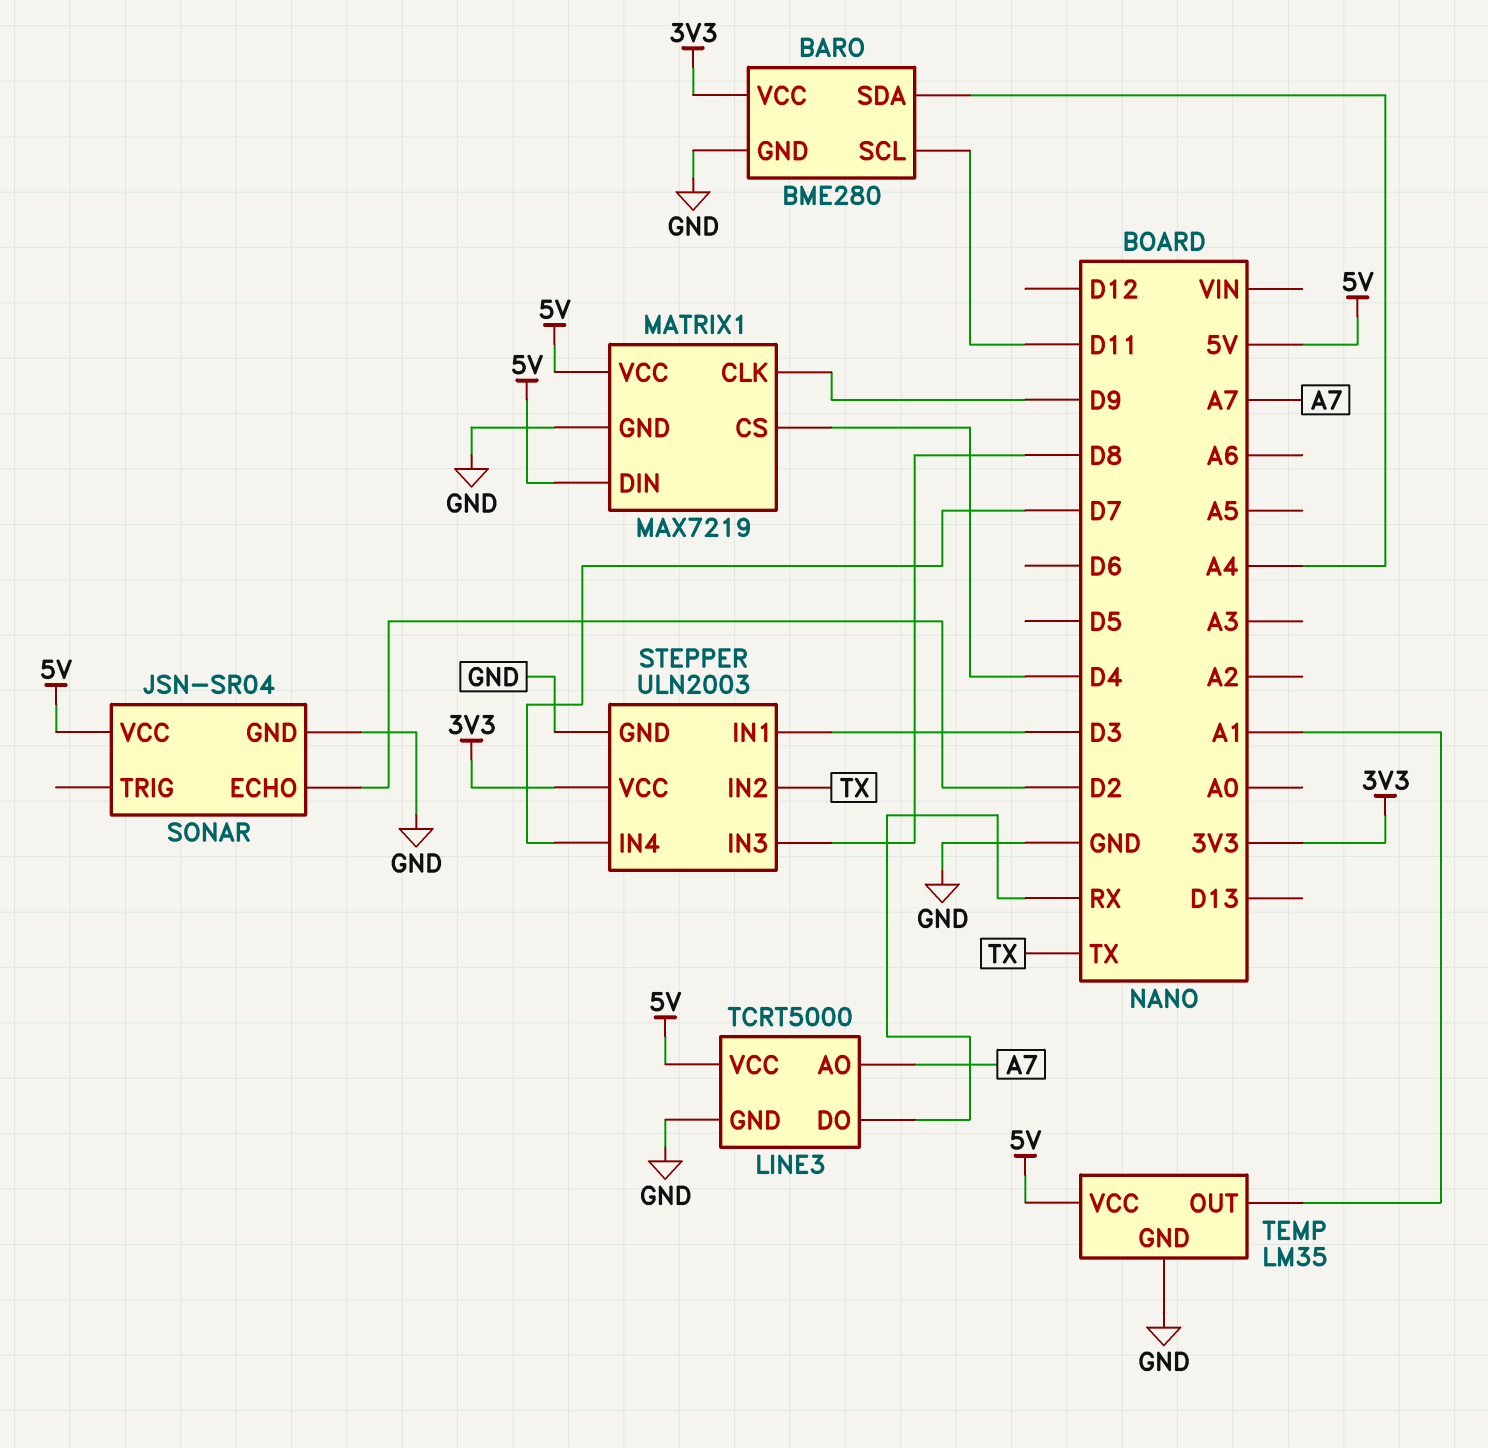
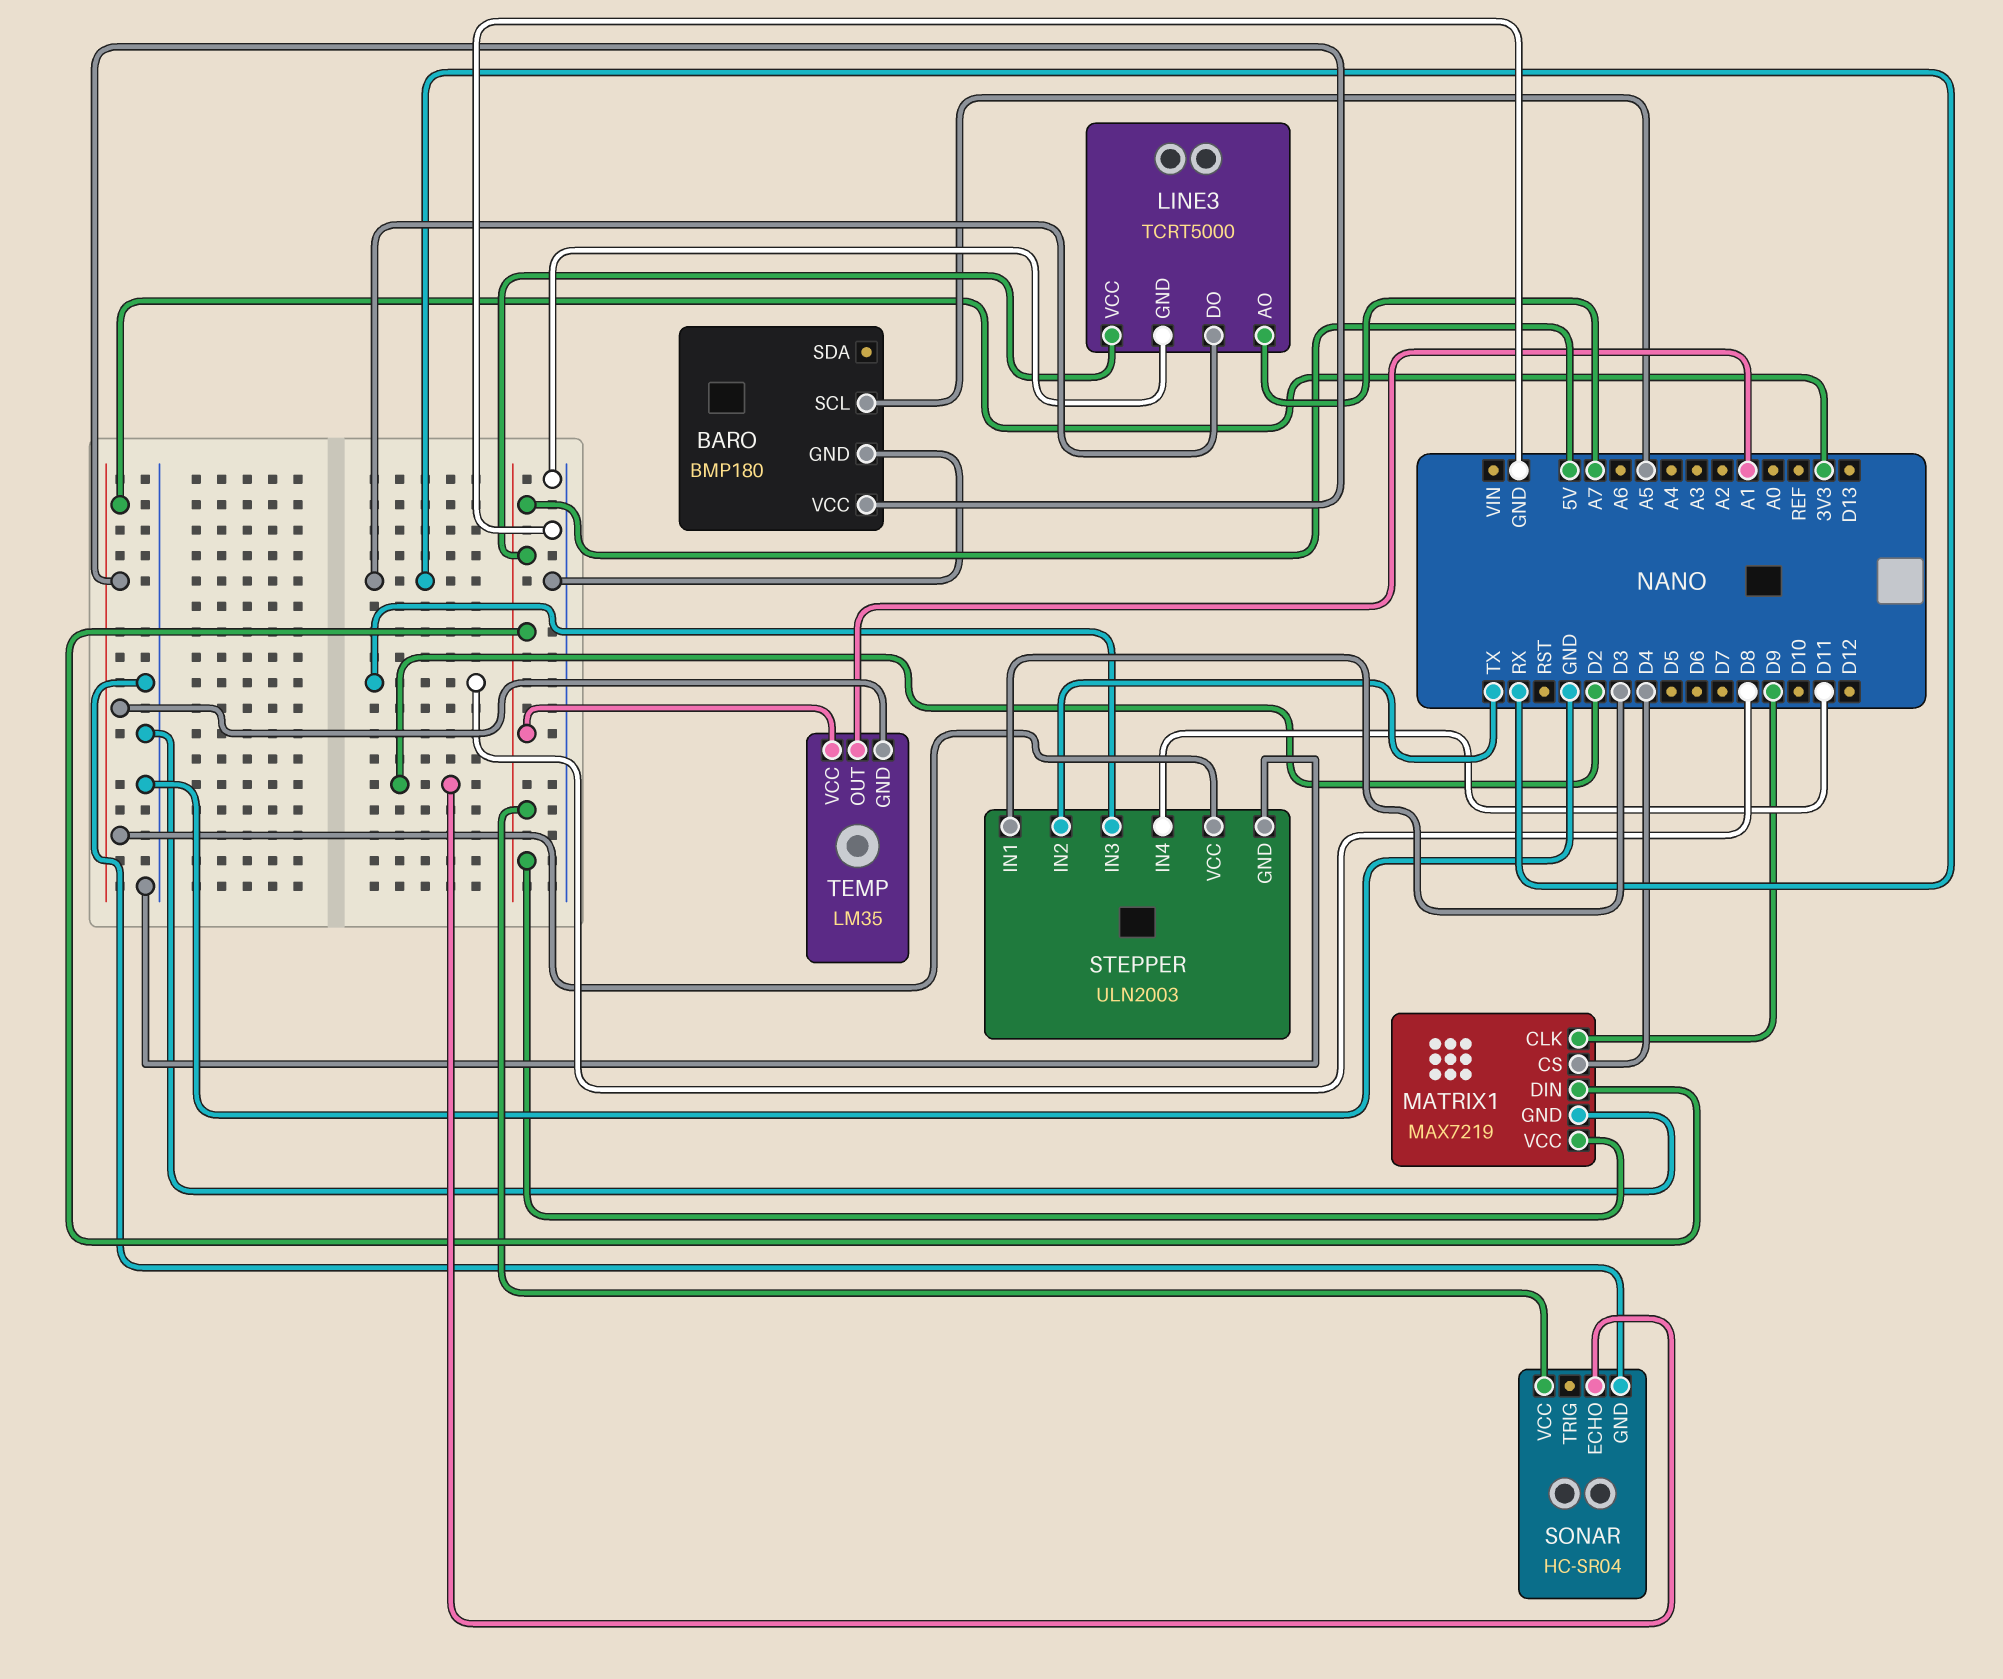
BARO: BME280 -> BMP180
BARO pin SCL: D11 -> A5
BARO pin SDA: A4 -> none
SONAR: JSN-SR04 -> HC-SR04
STEPPER pin IN4: D7 -> D11
TEMP pin GND: GND -> 3V3

